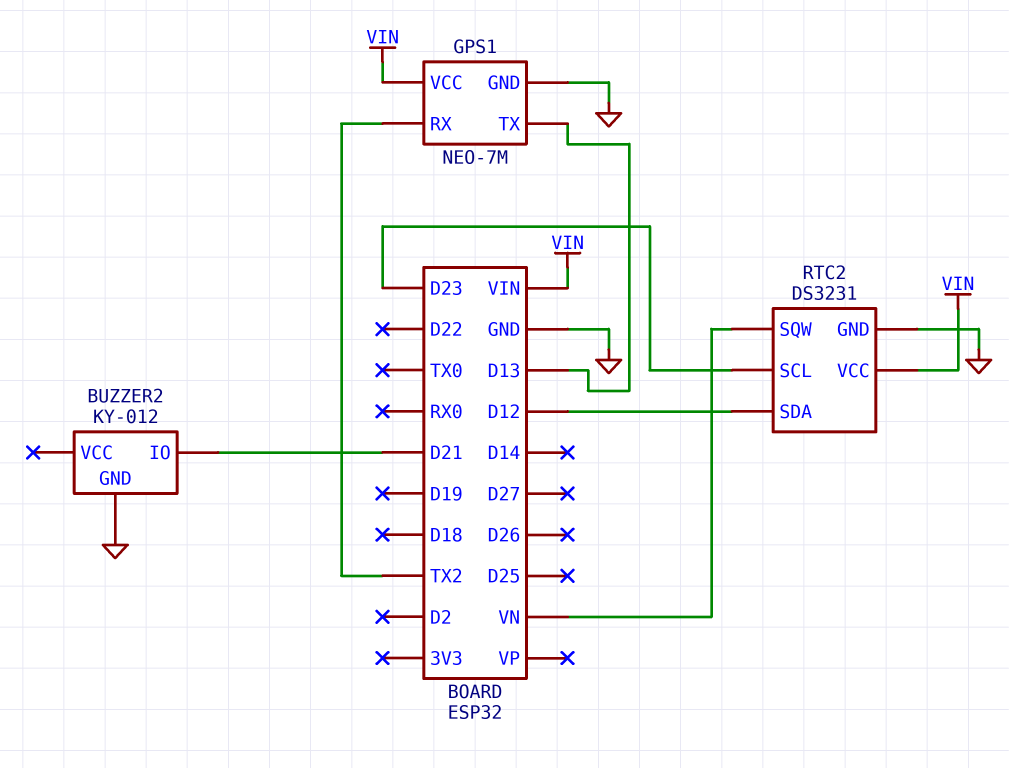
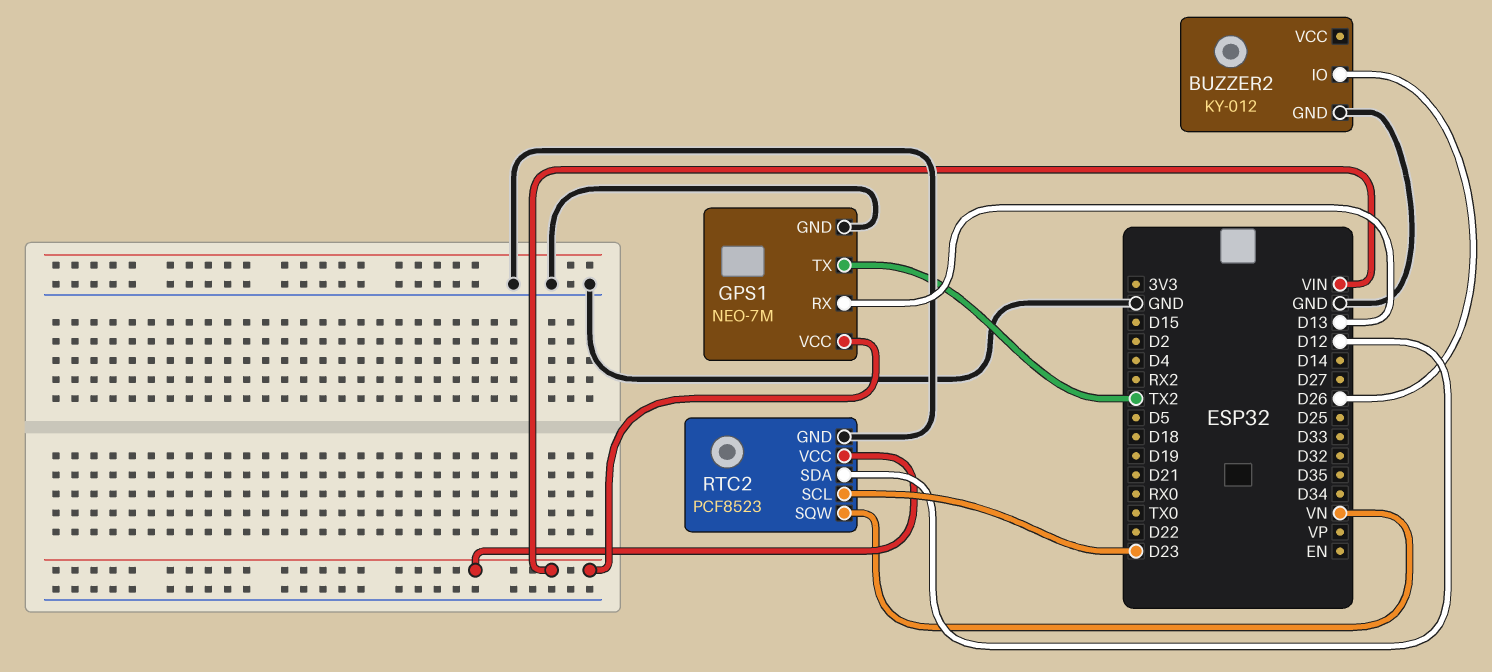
BUZZER2 pin IO: D21 -> D26
GPS1 pin RX: TX2 -> D13
GPS1 pin TX: D13 -> TX2
RTC2: DS3231 -> PCF8523

